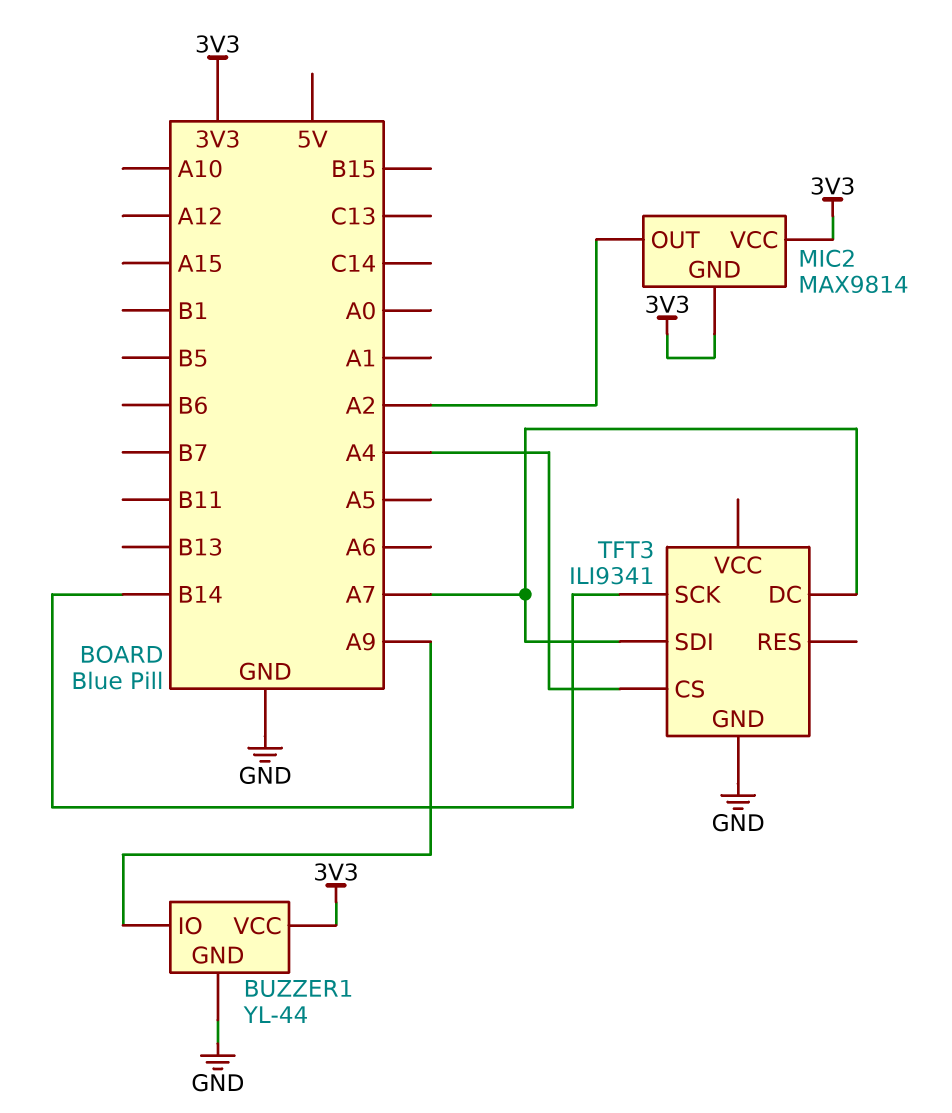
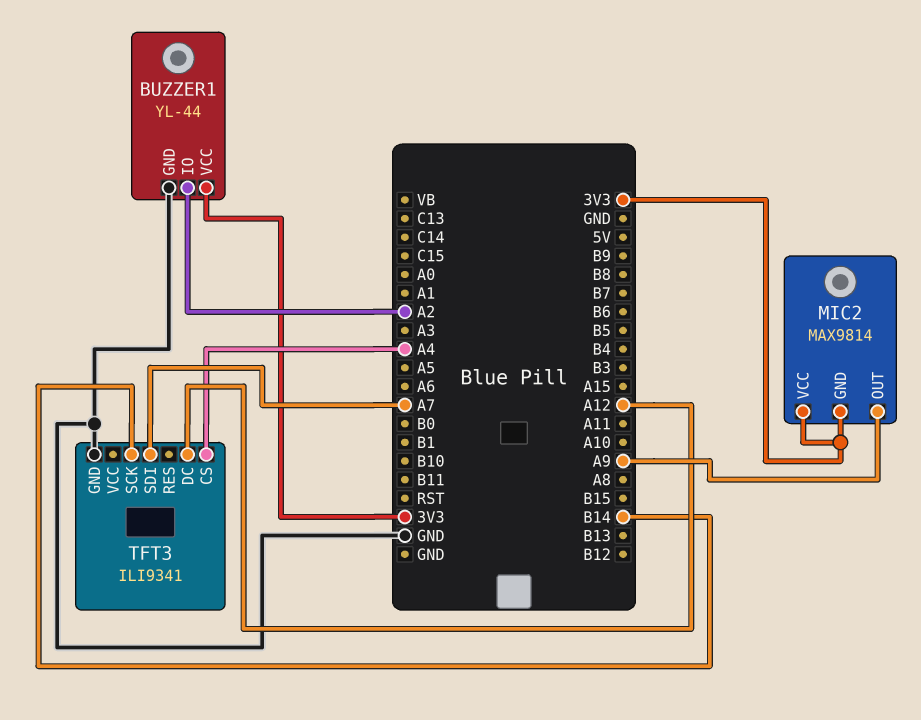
BUZZER1 pin IO: A9 -> A2
MIC2 pin OUT: A2 -> A9
TFT3 pin DC: A7 -> A12

